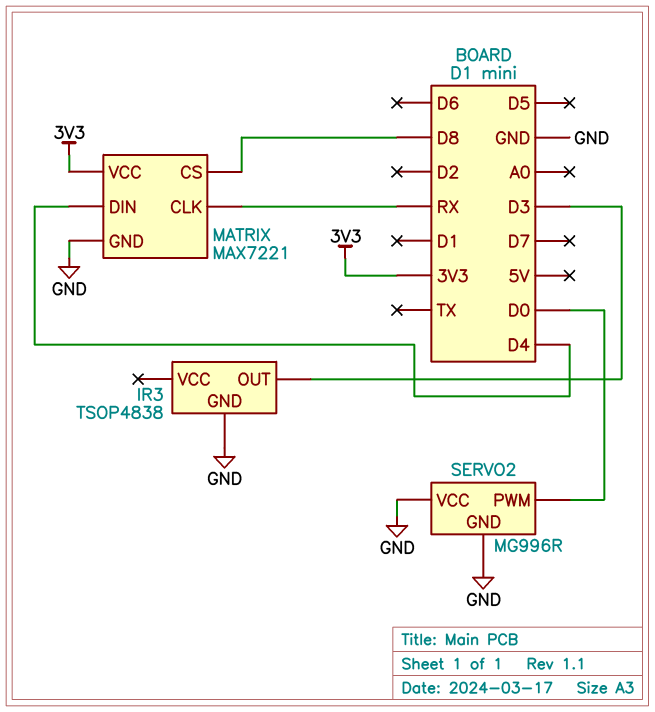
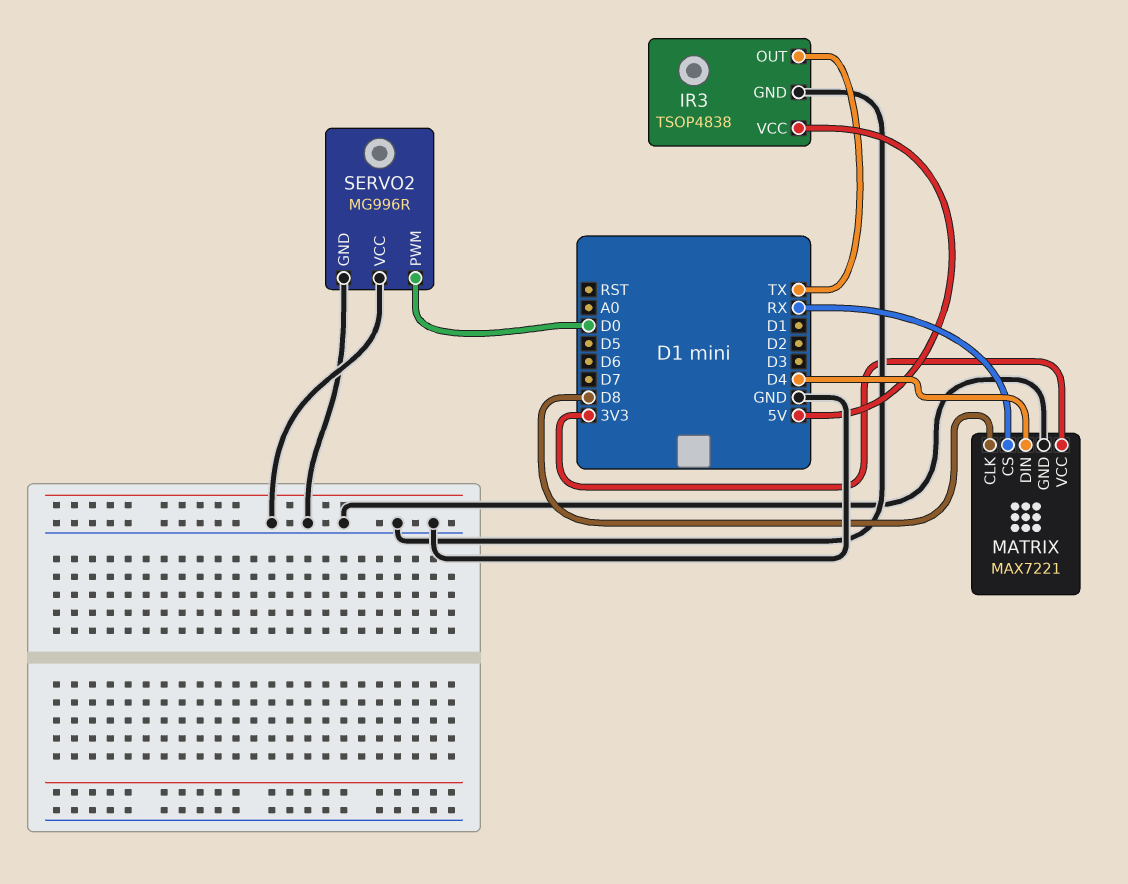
IR3 pin OUT: D3 -> TX
IR3 pin VCC: none -> 5V
MATRIX pin CLK: RX -> D8
MATRIX pin CS: D8 -> RX

